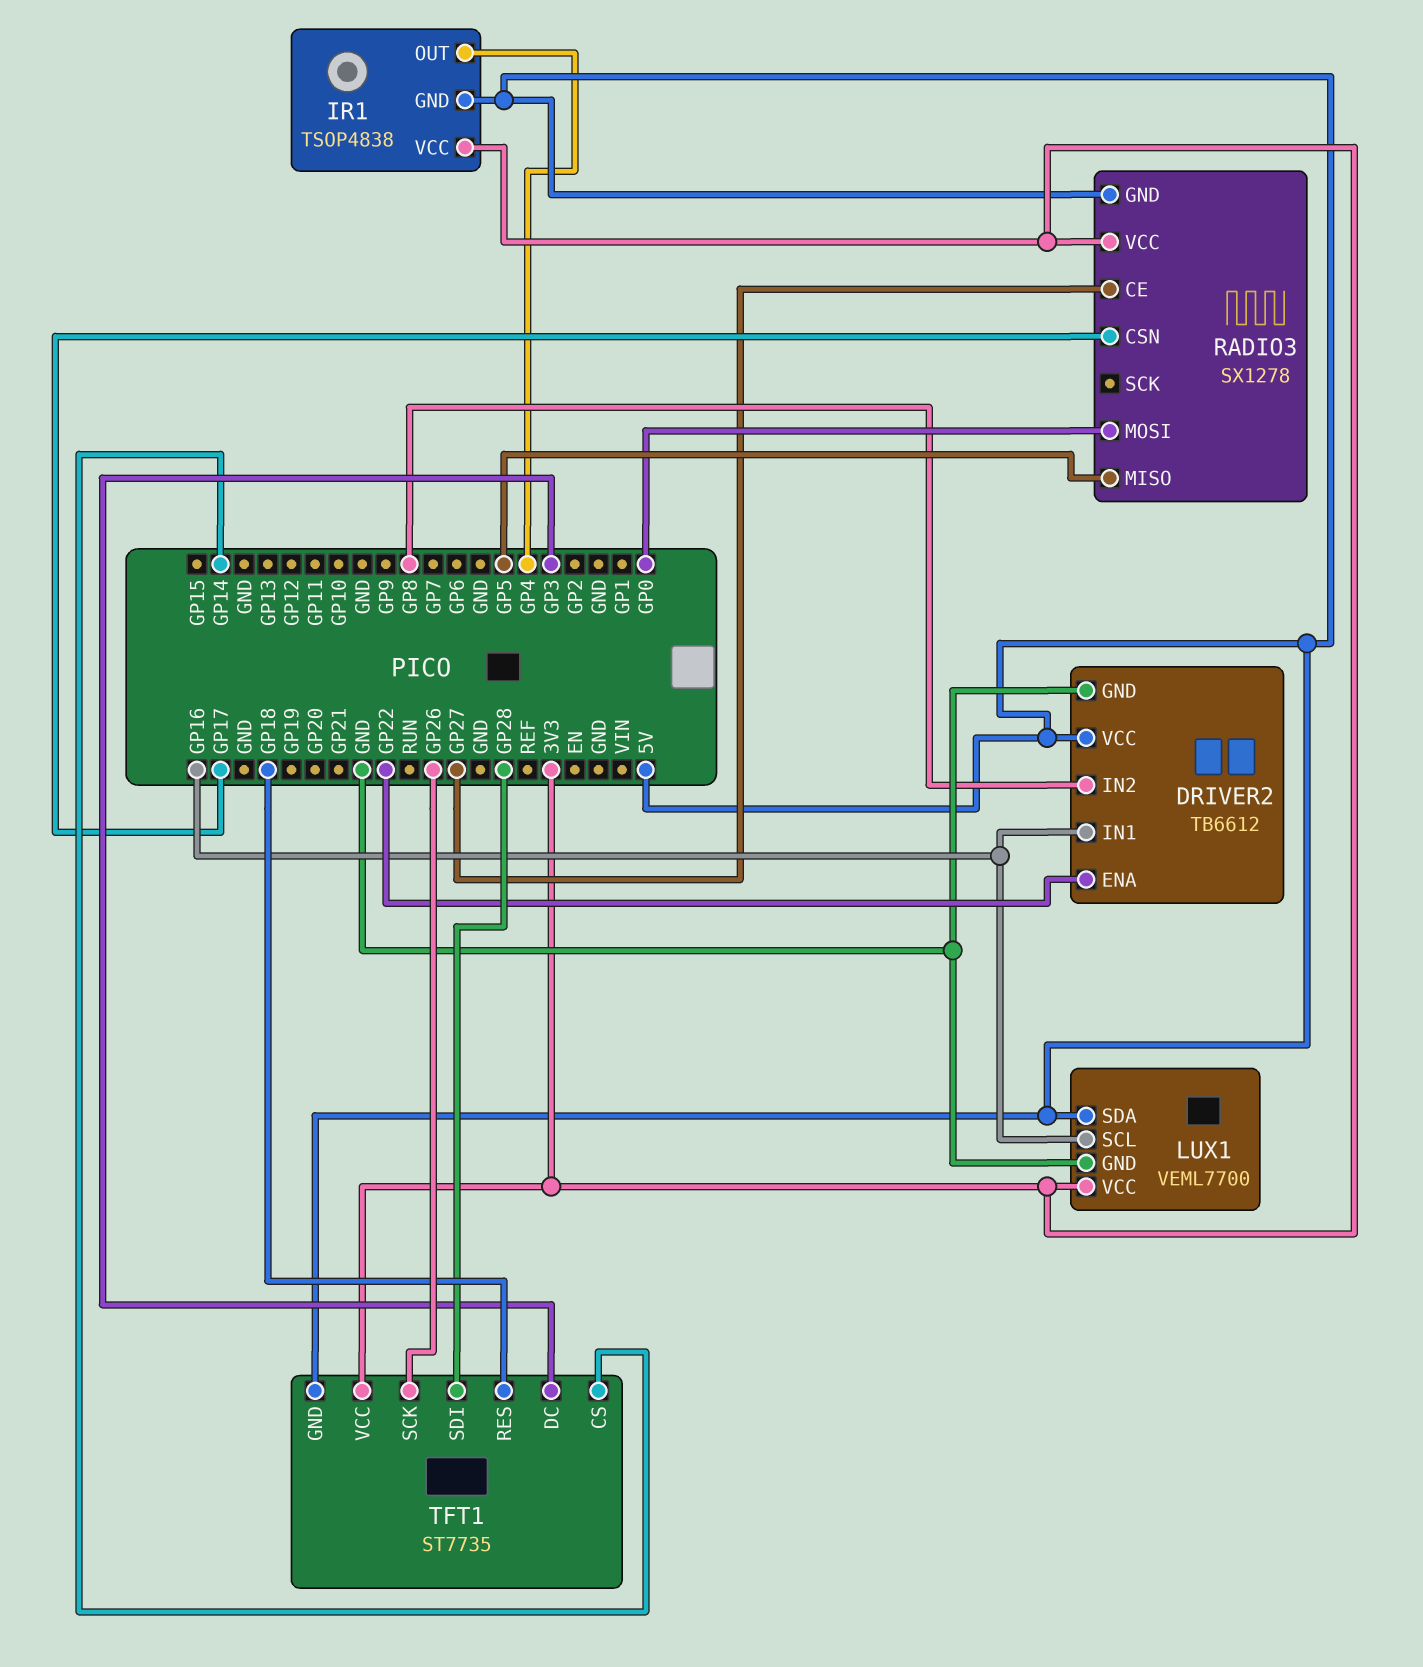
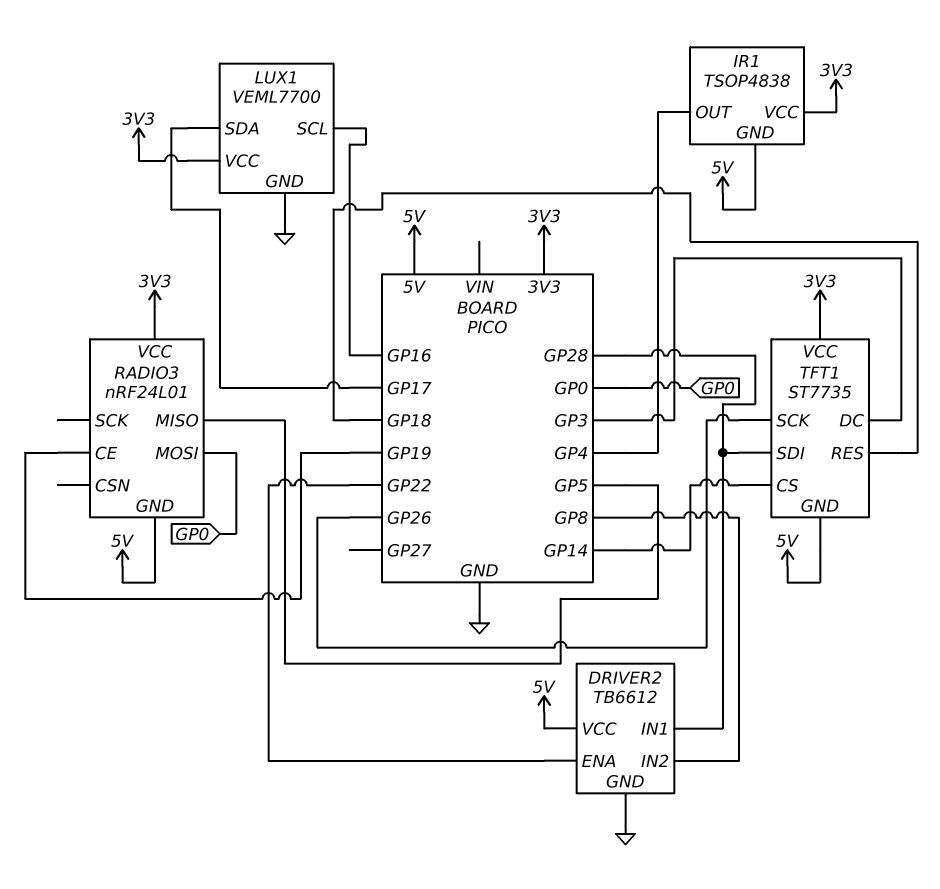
DRIVER2 pin IN1: GP16 -> GP28
LUX1 pin SDA: 5V -> GP17
RADIO3: SX1278 -> nRF24L01
RADIO3 pin CE: GP27 -> GP19
RADIO3 pin CSN: GP17 -> none

